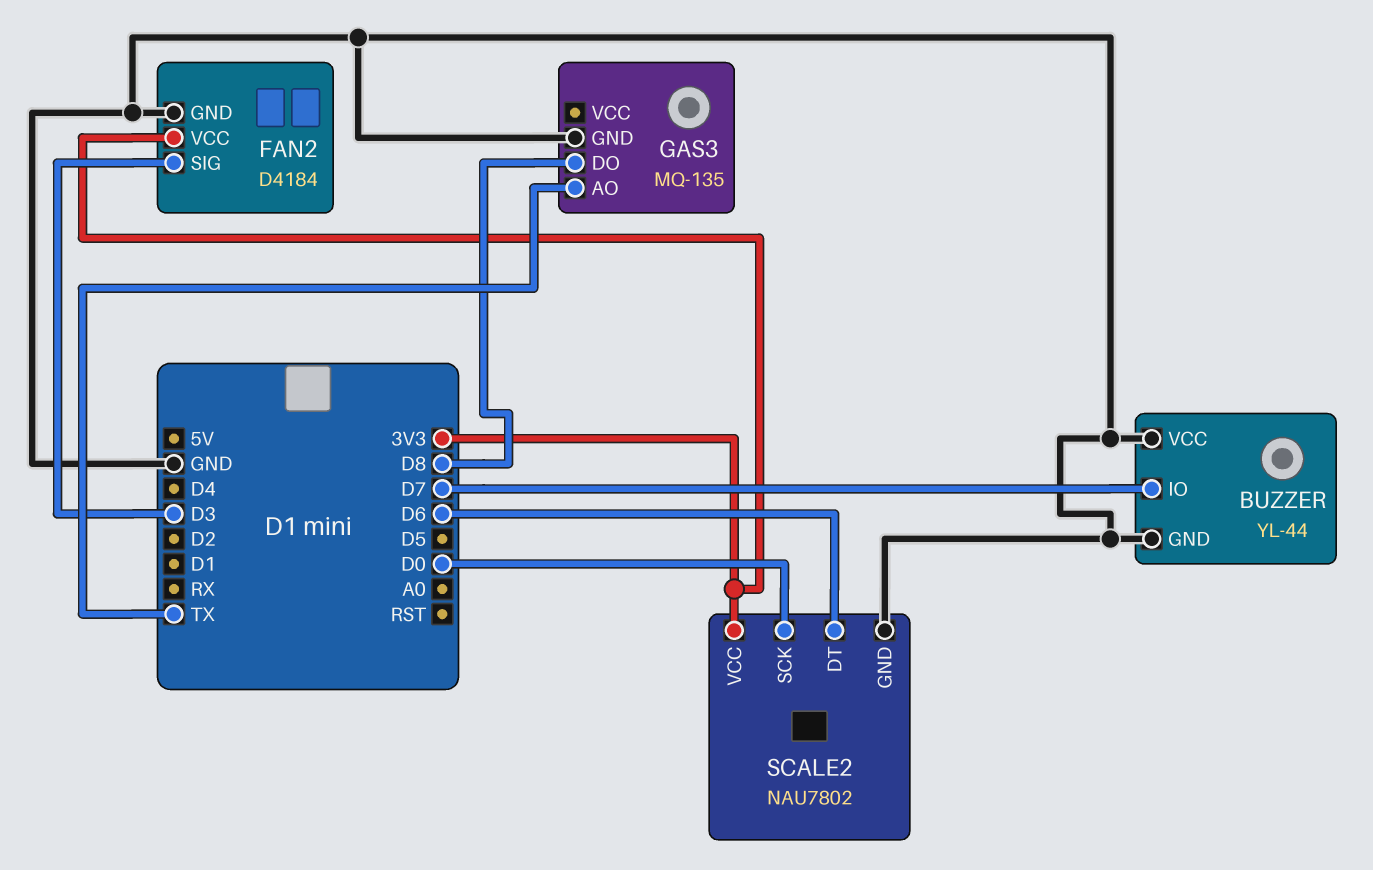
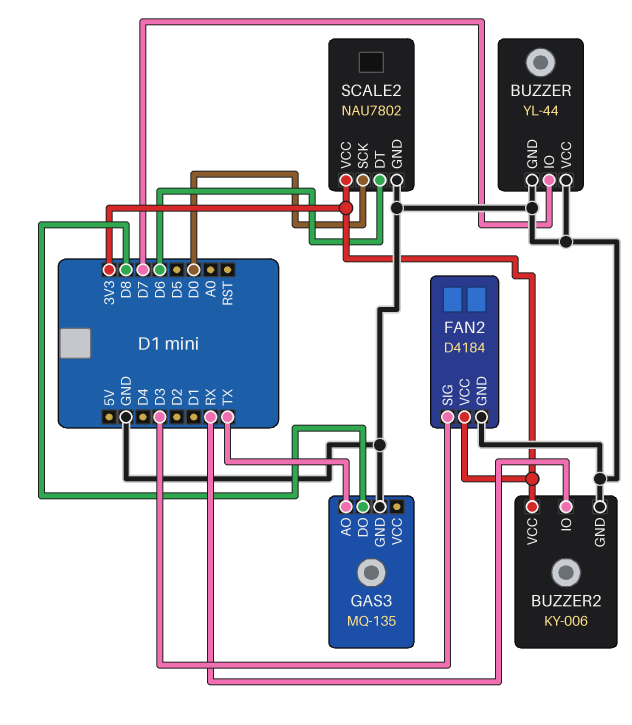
BUZZER2: none -> KY-006
BUZZER2 pin GND: none -> GND
BUZZER2 pin IO: none -> RX
BUZZER2 pin VCC: none -> 3V3

